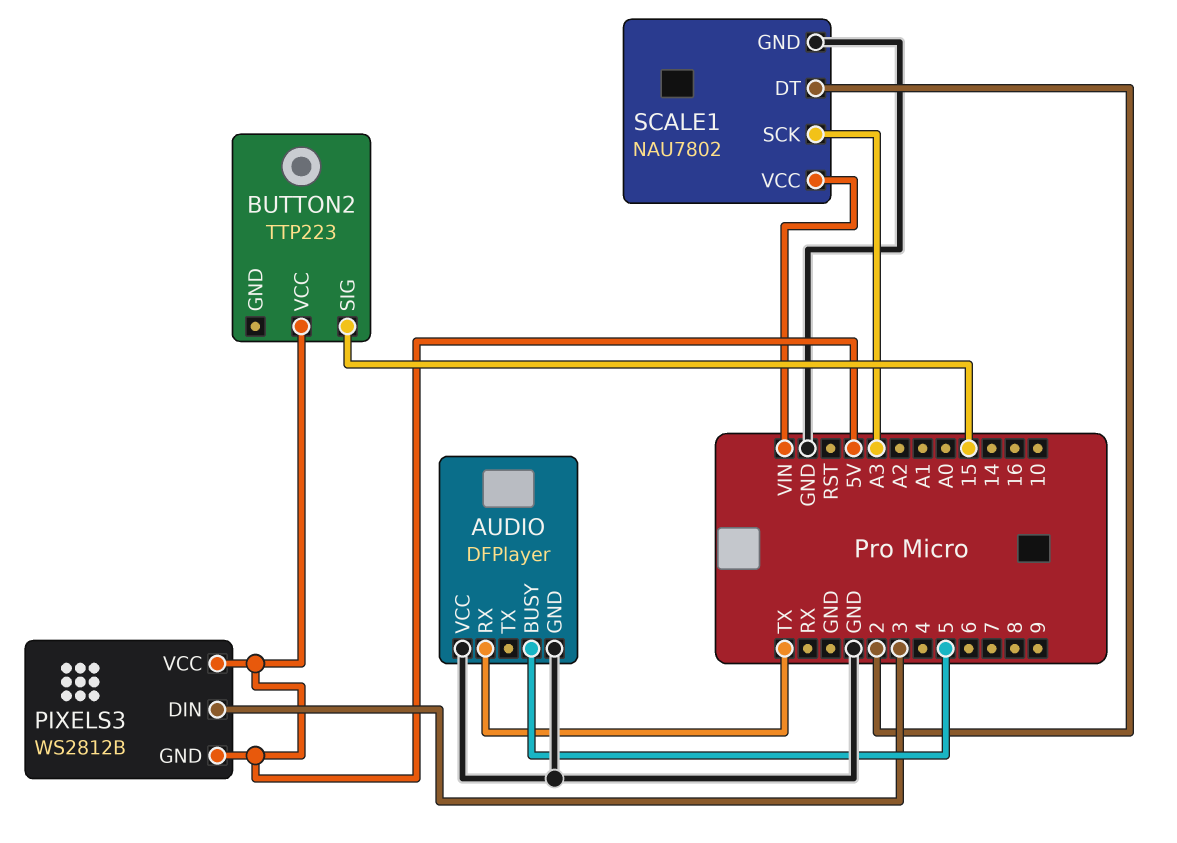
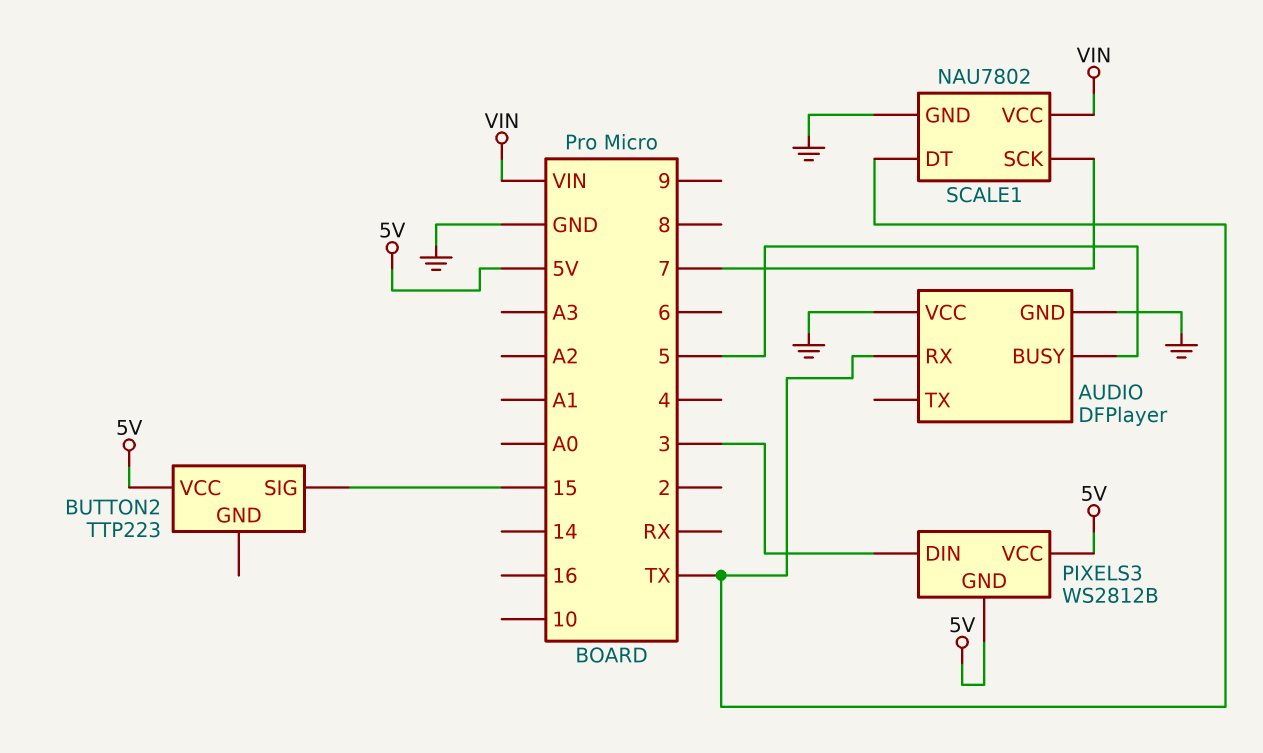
SCALE1 pin DT: 2 -> TX
SCALE1 pin SCK: A3 -> 7

